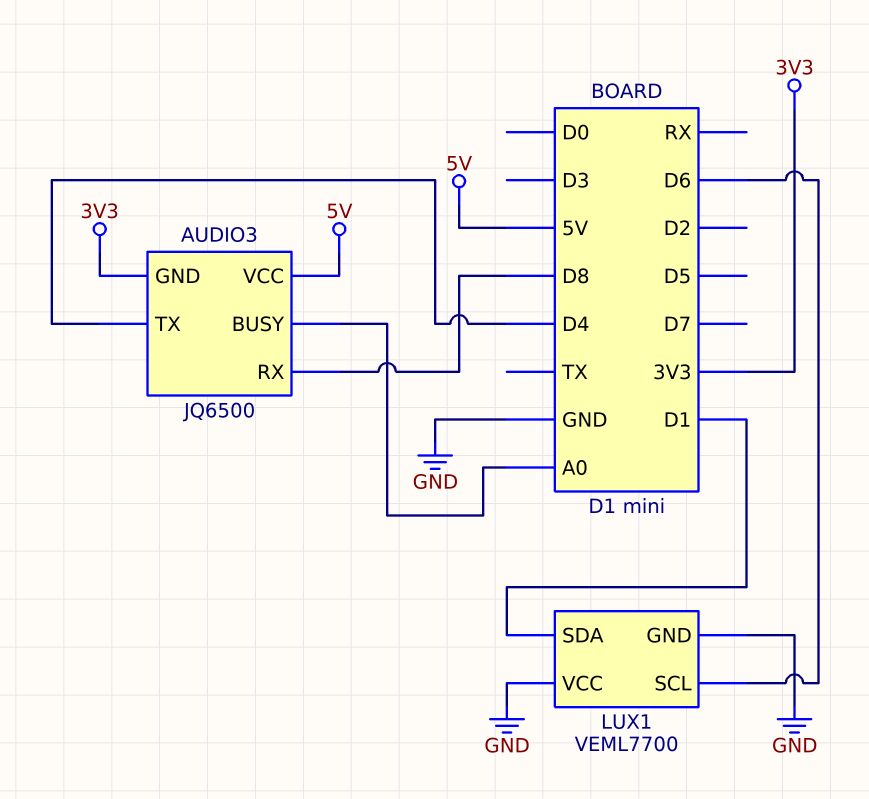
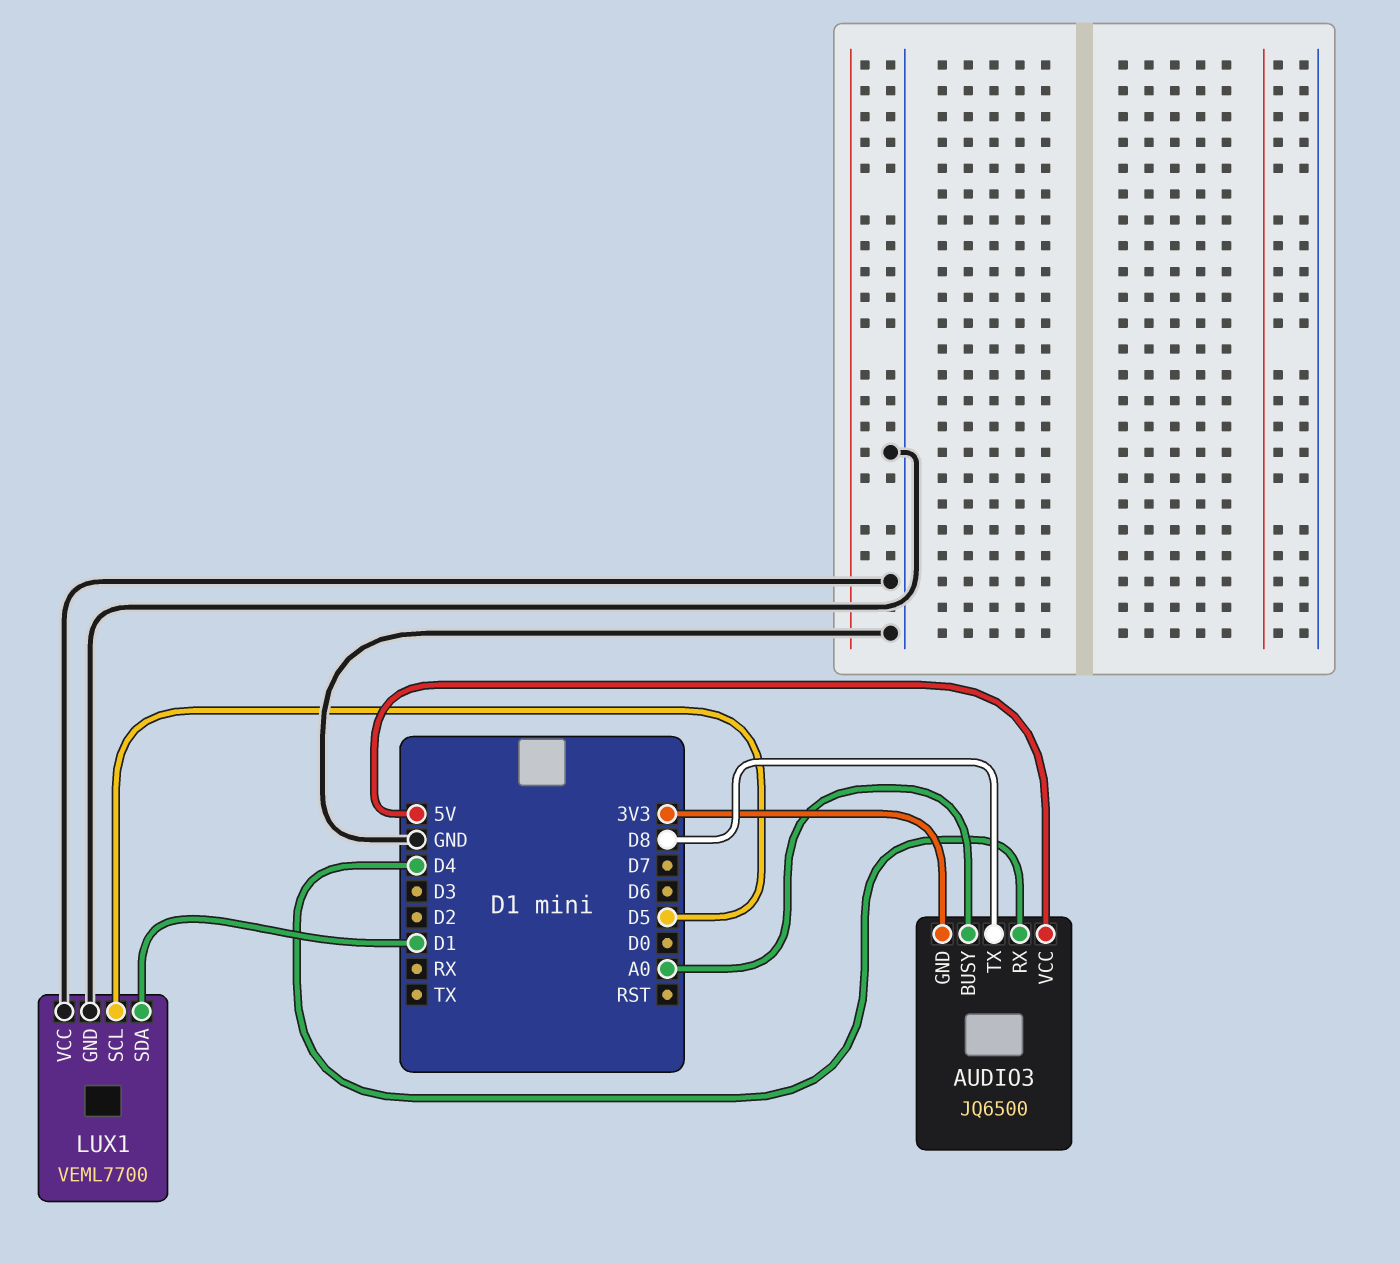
AUDIO3 pin RX: D8 -> D4
AUDIO3 pin TX: D4 -> D8
LUX1 pin SCL: D6 -> D5

